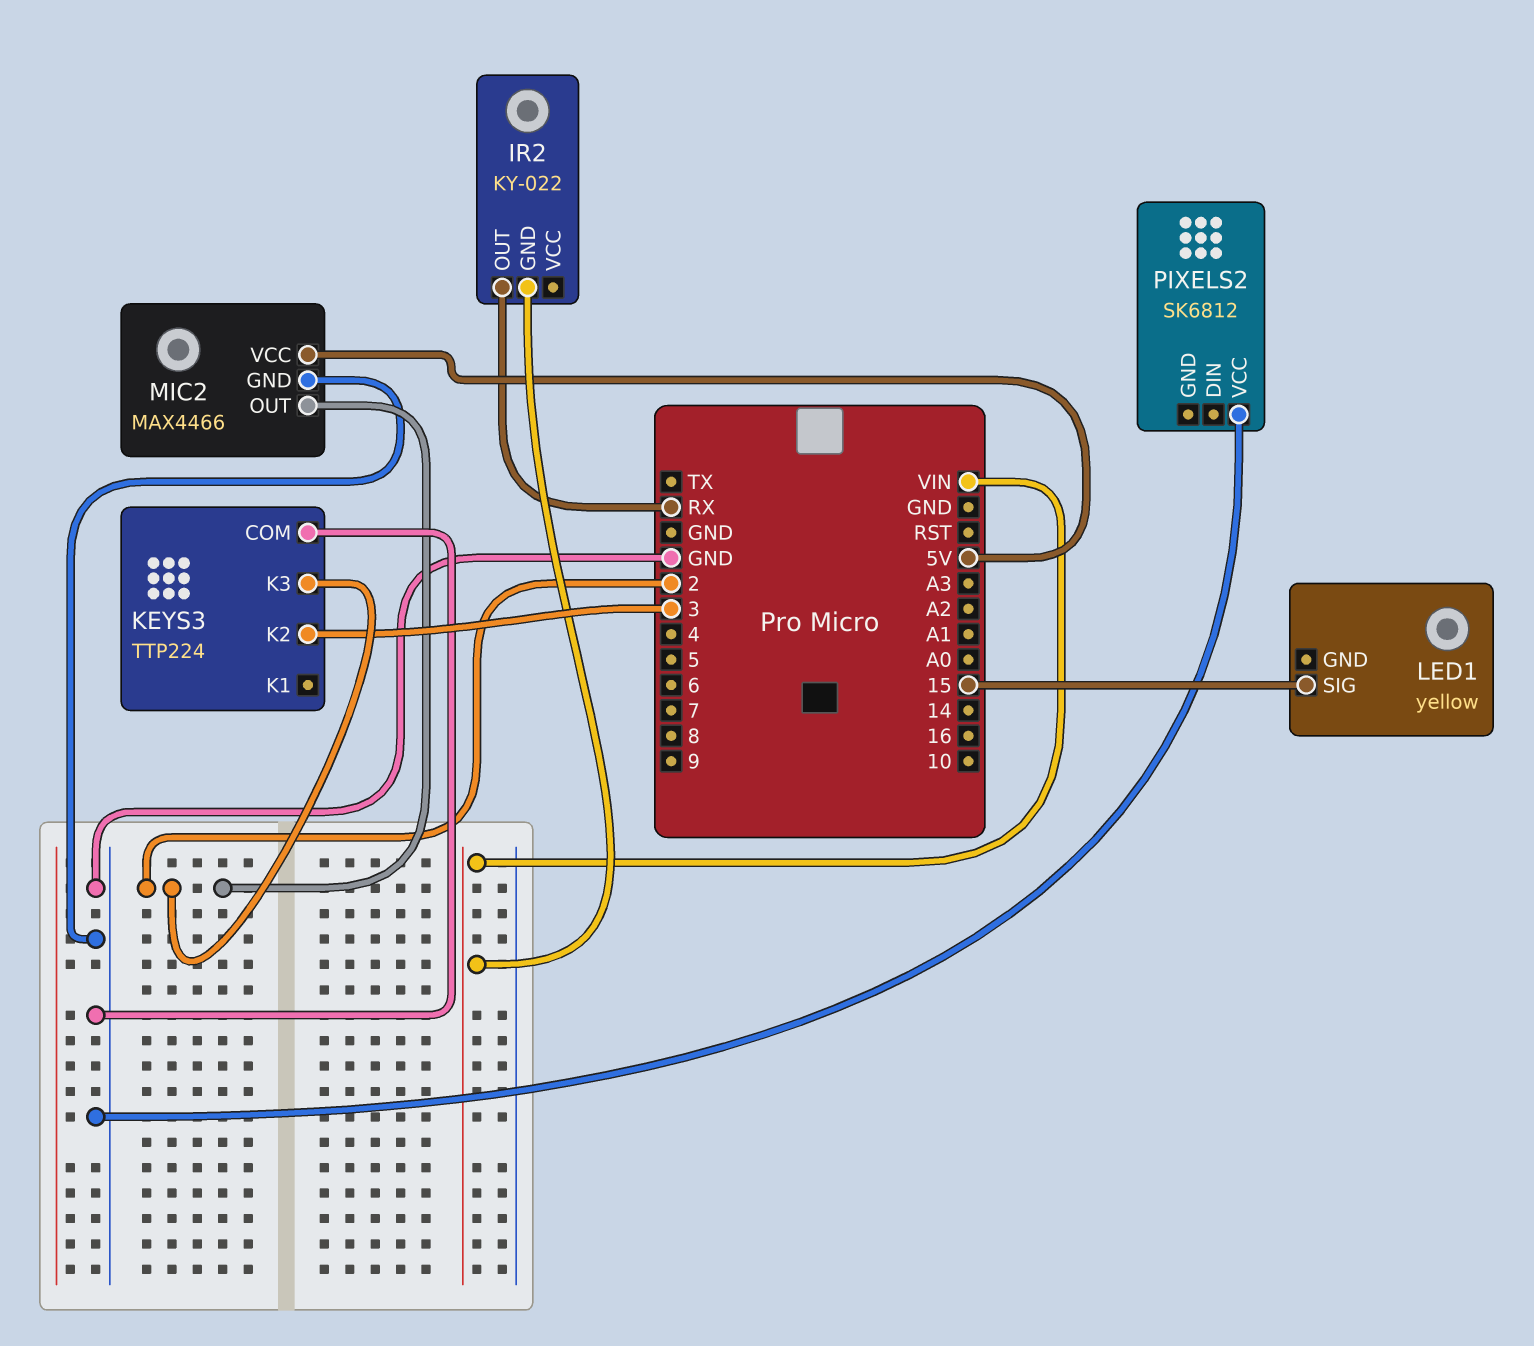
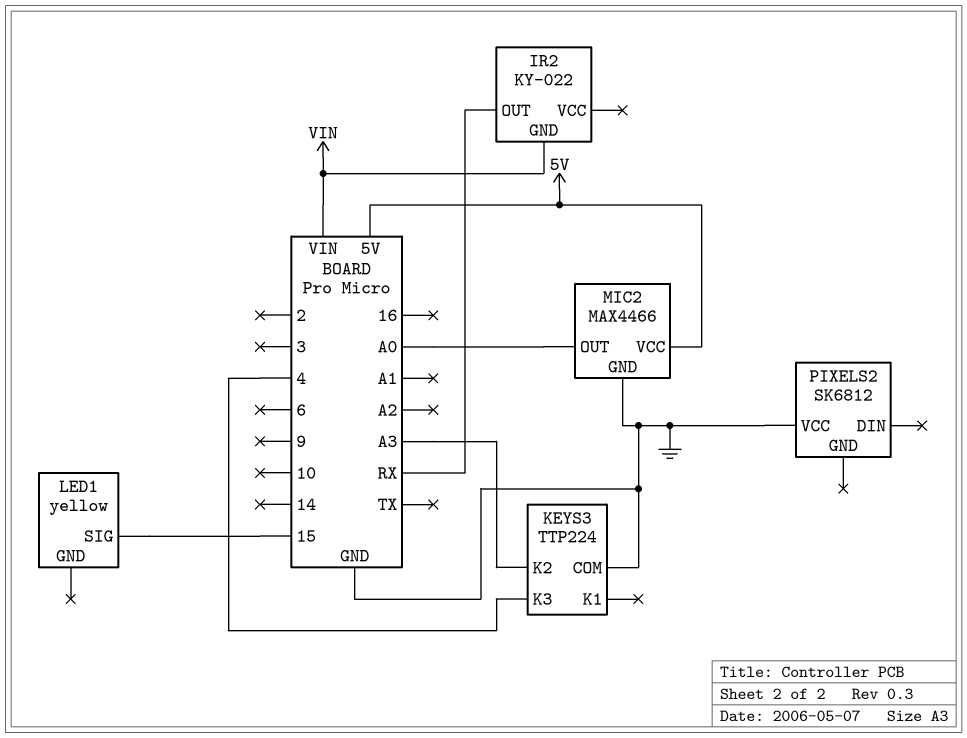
KEYS3 pin K2: 3 -> A3
KEYS3 pin K3: 2 -> 4
MIC2 pin OUT: 2 -> A0

